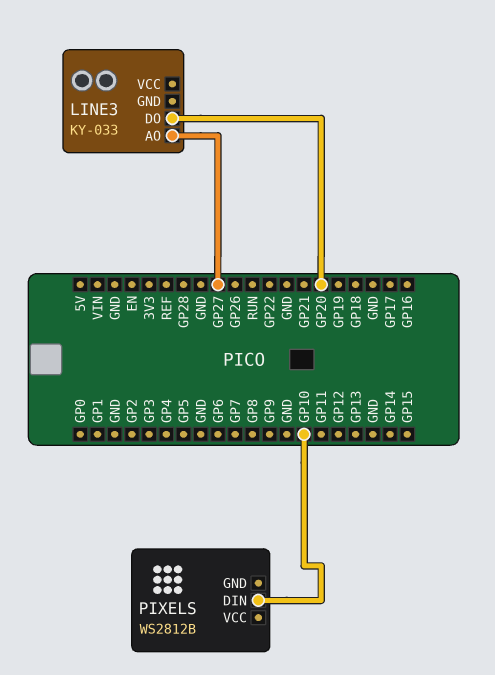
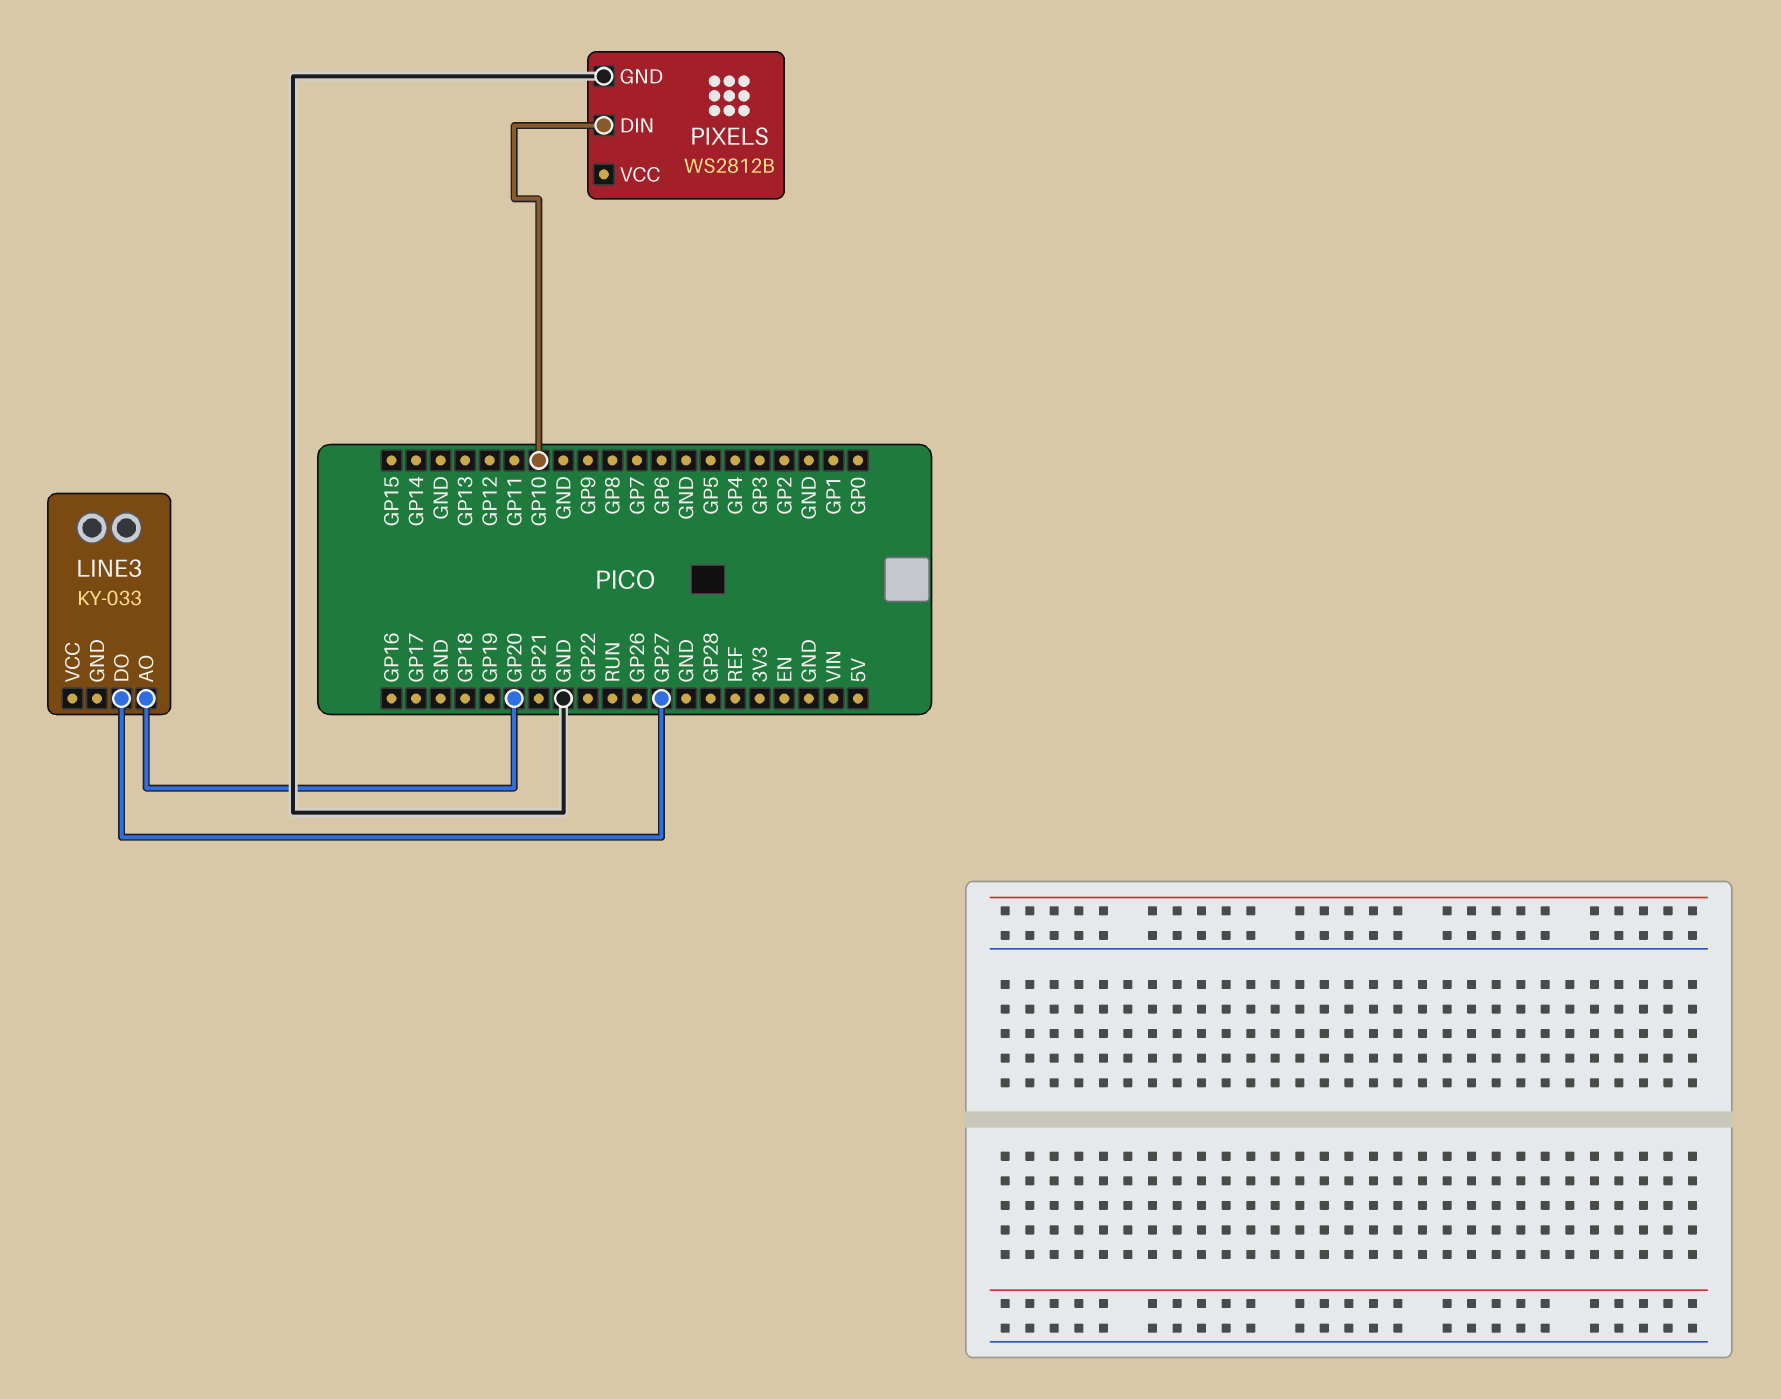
LINE3 pin AO: GP27 -> GP20
LINE3 pin DO: GP20 -> GP27
PIXELS pin GND: none -> GND

